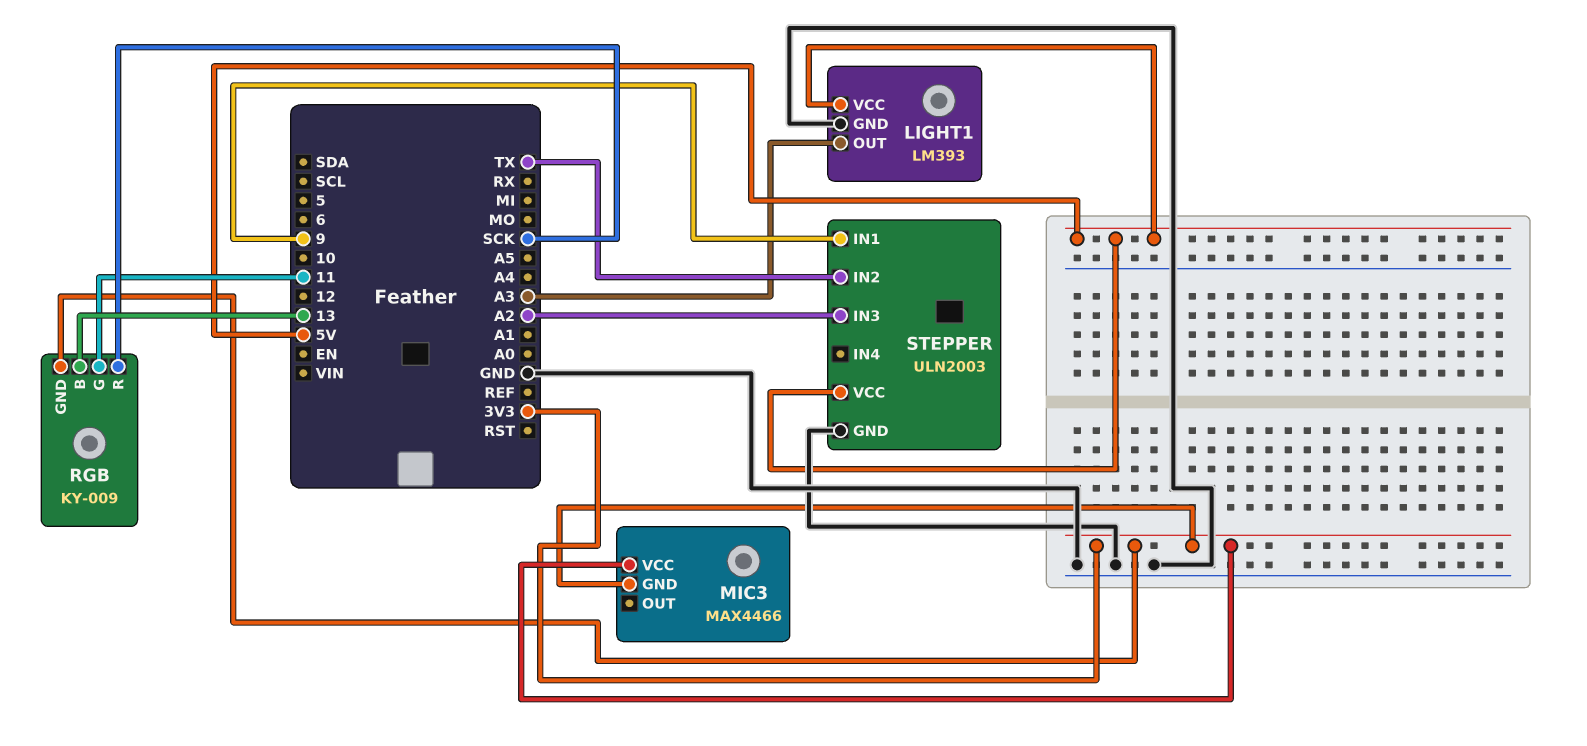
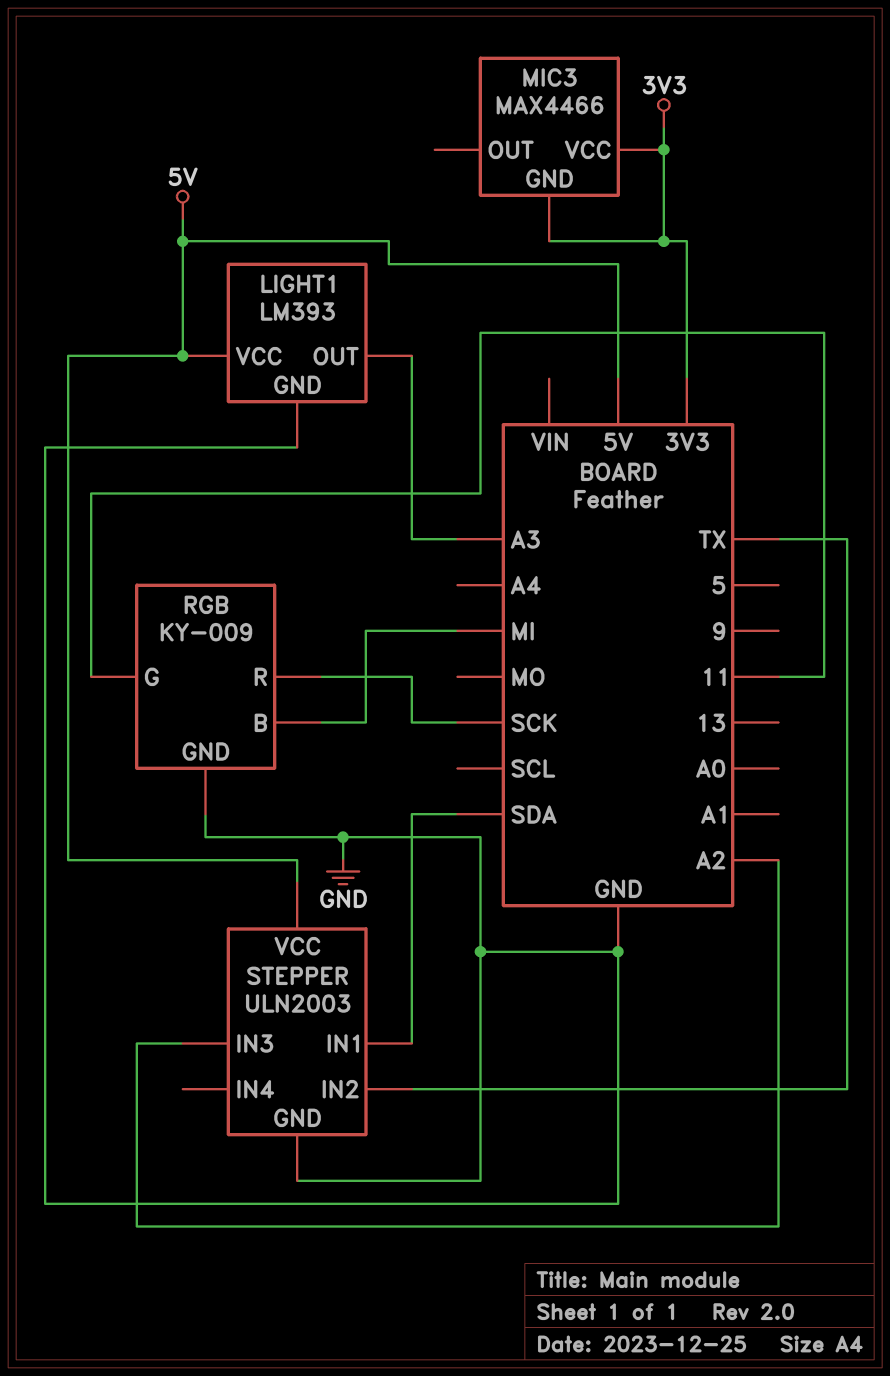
RGB pin B: 13 -> MI
RGB pin GND: 3V3 -> GND
STEPPER pin IN1: 9 -> SDA

